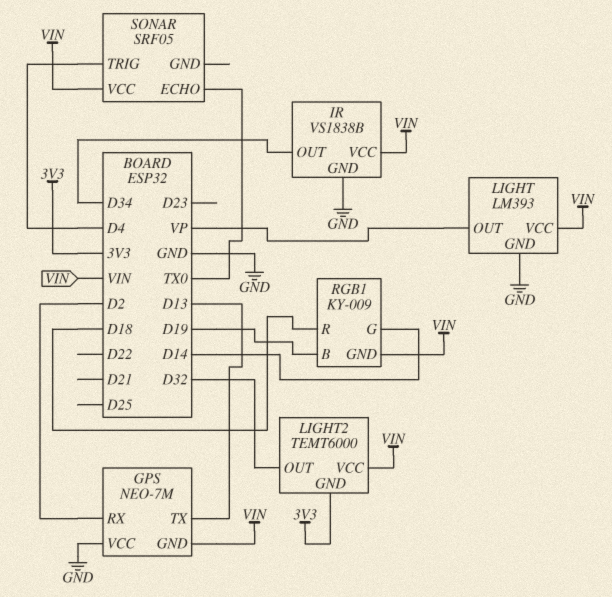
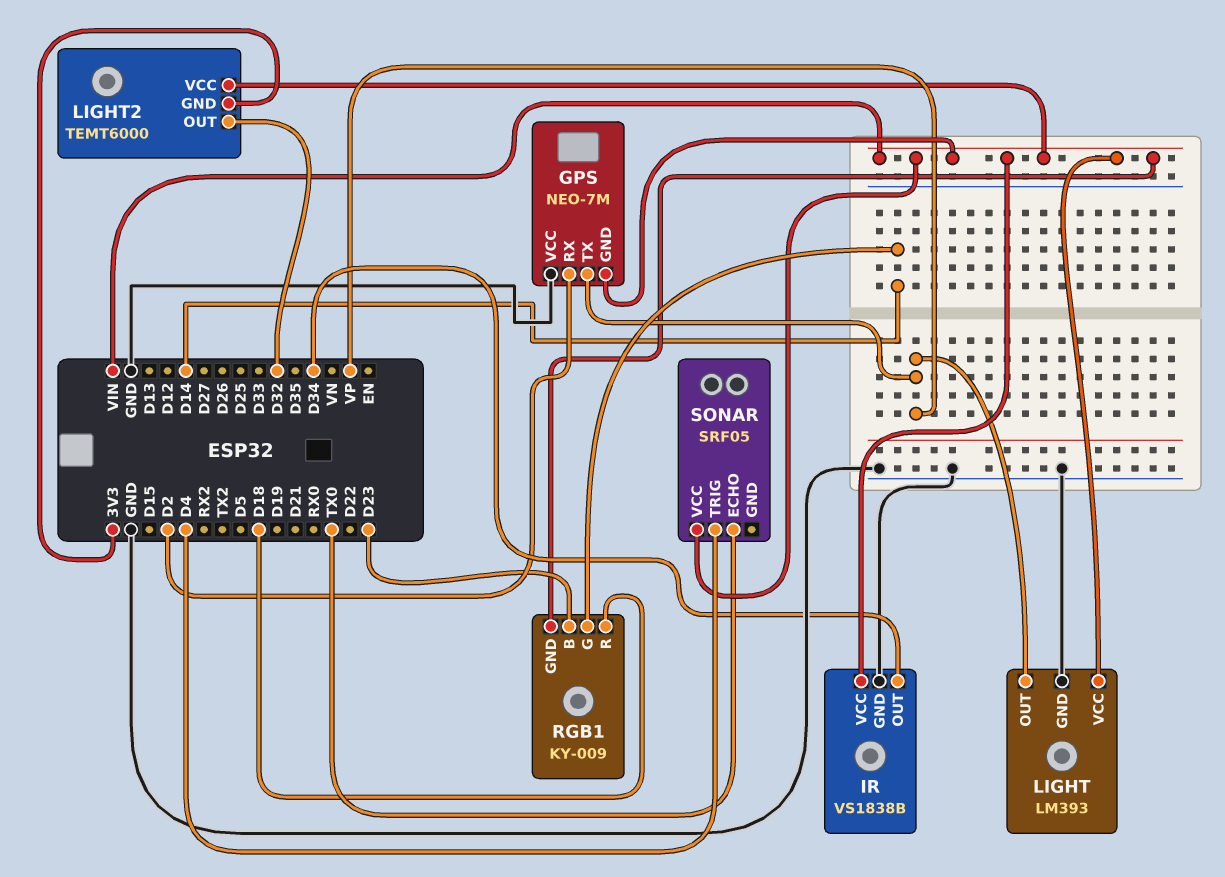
GPS pin TX: D13 -> VP
RGB1 pin B: D19 -> D23

